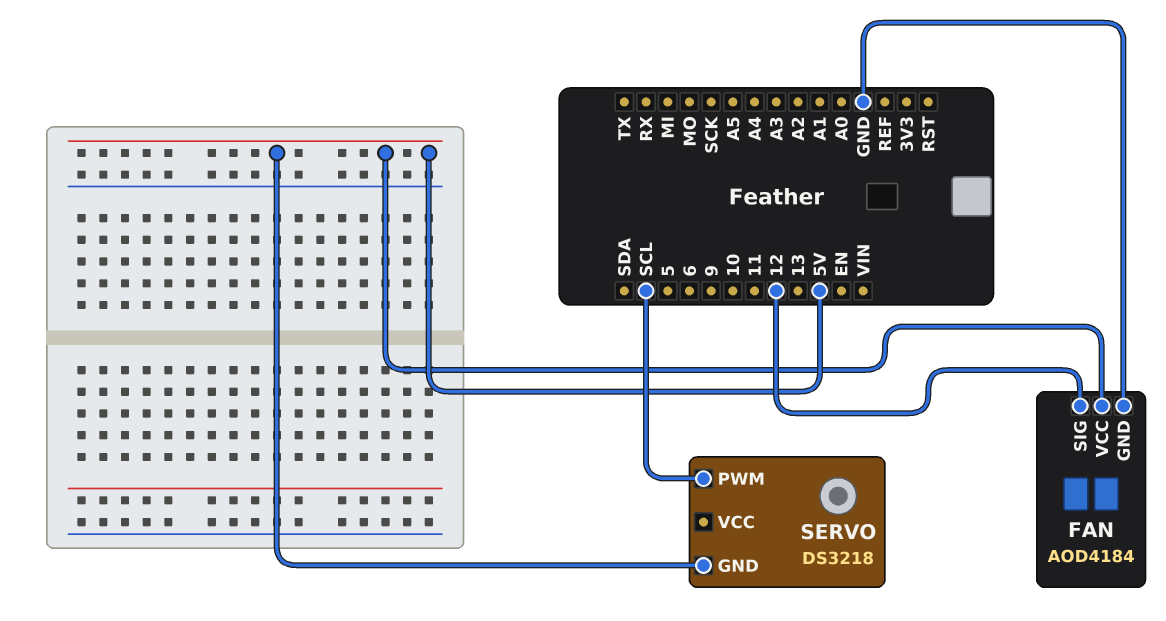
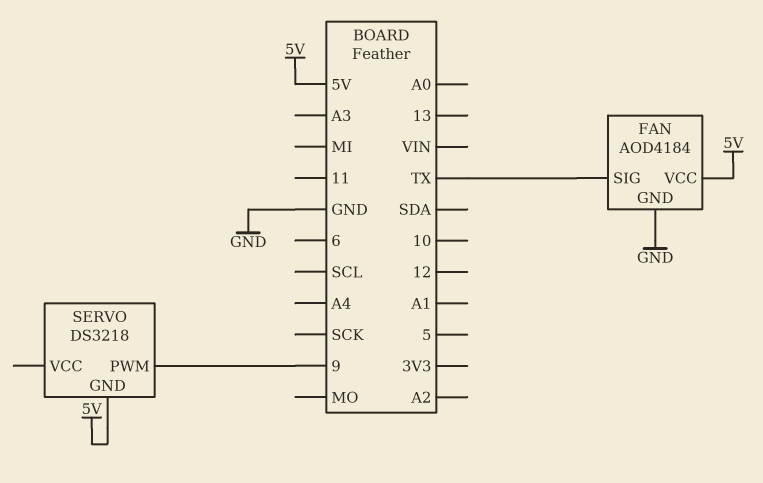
FAN pin SIG: 12 -> TX
SERVO pin PWM: SCL -> 9

